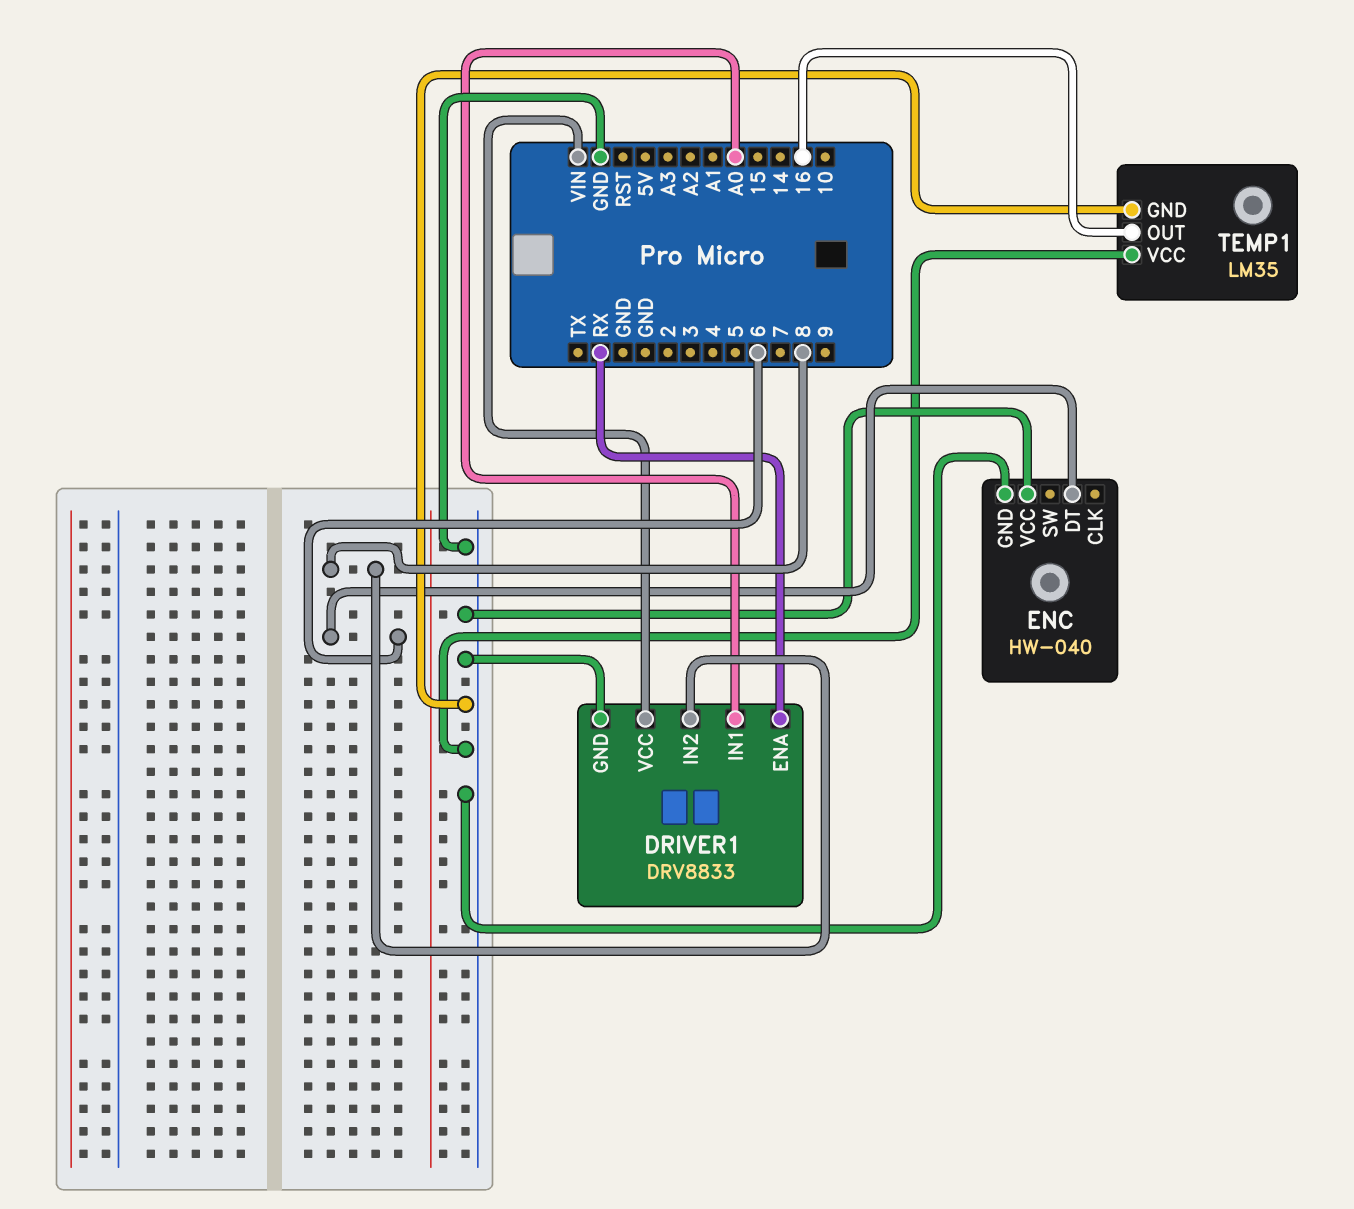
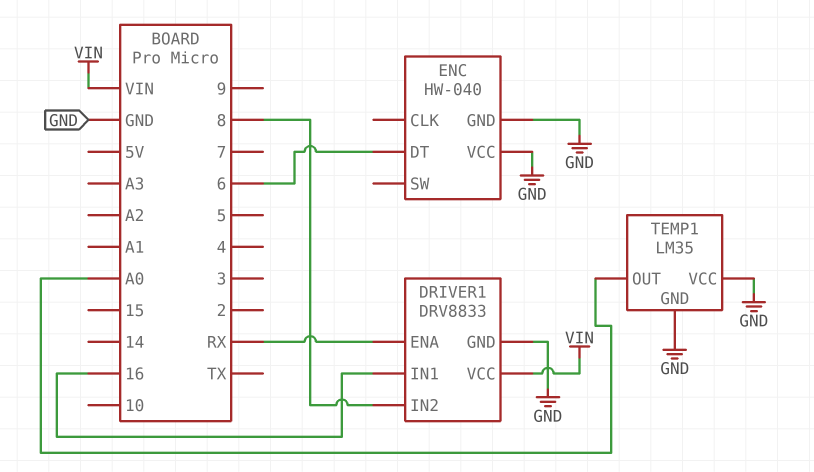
DRIVER1 pin IN1: A0 -> 16
TEMP1 pin OUT: 16 -> A0

